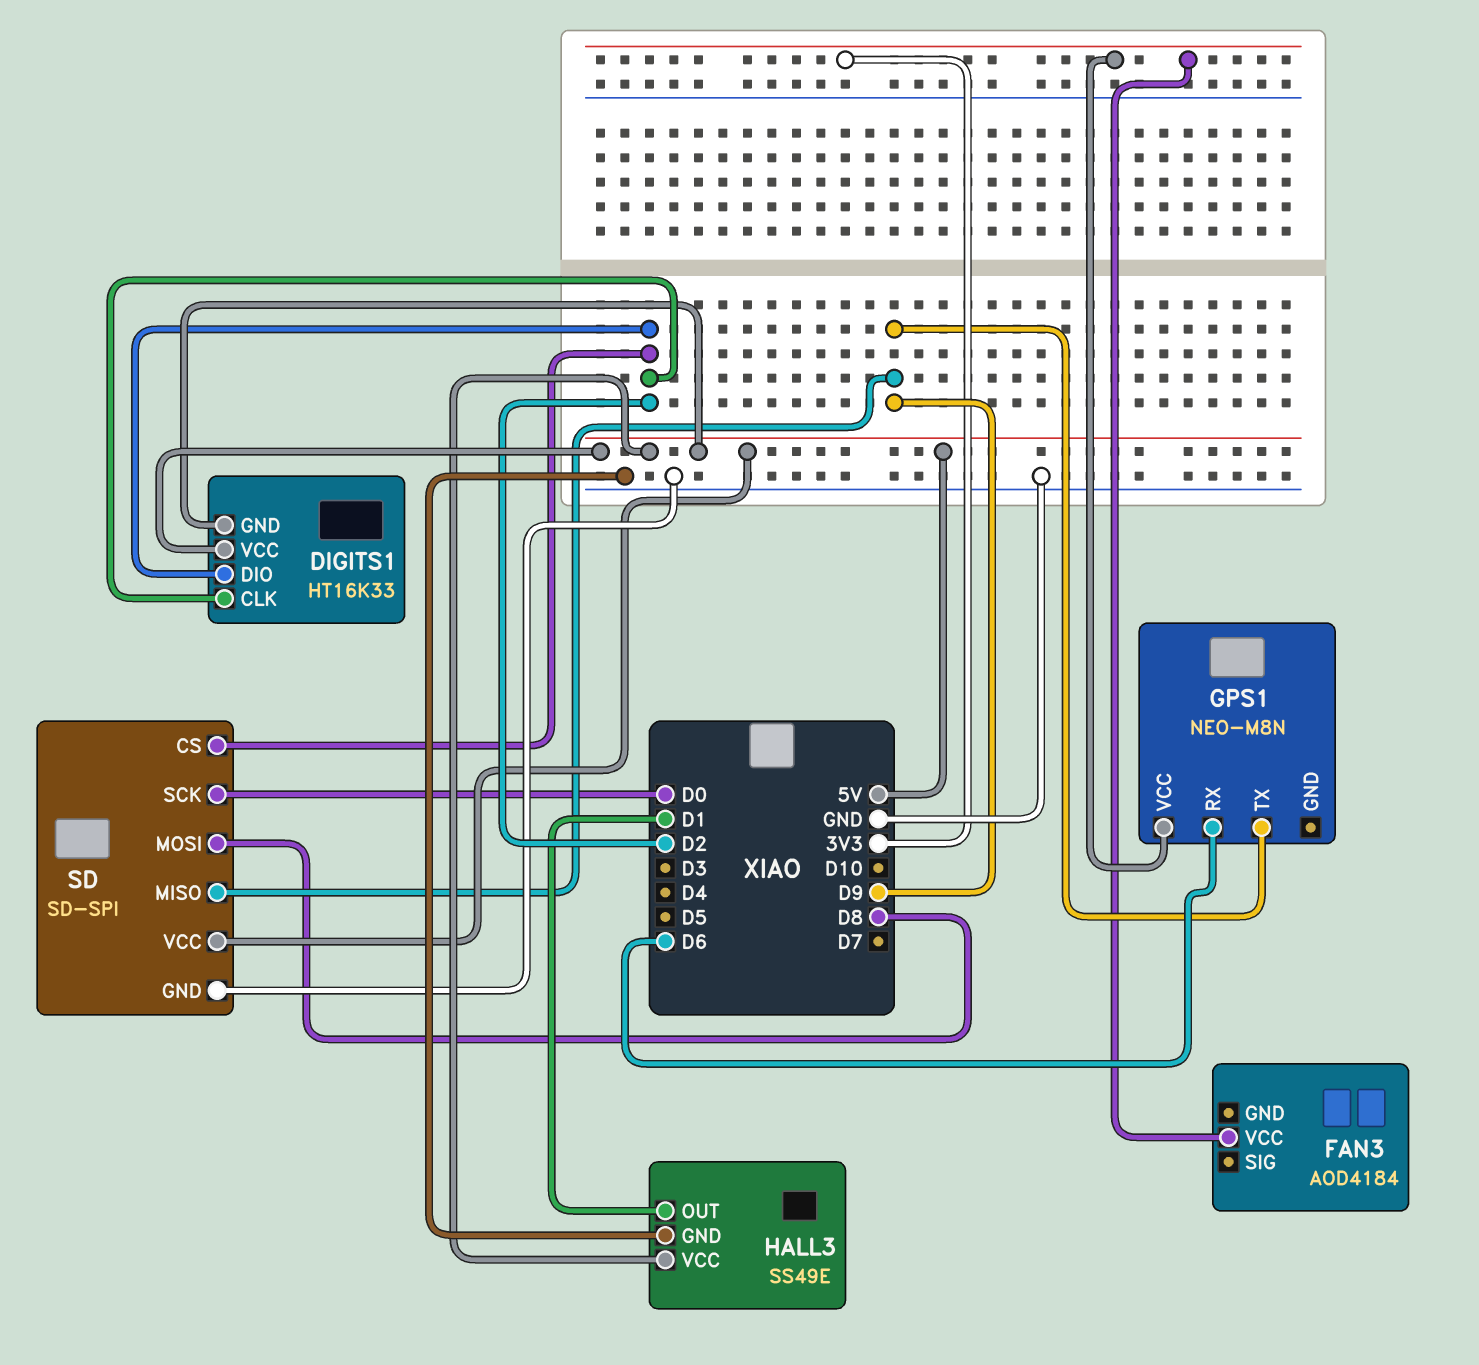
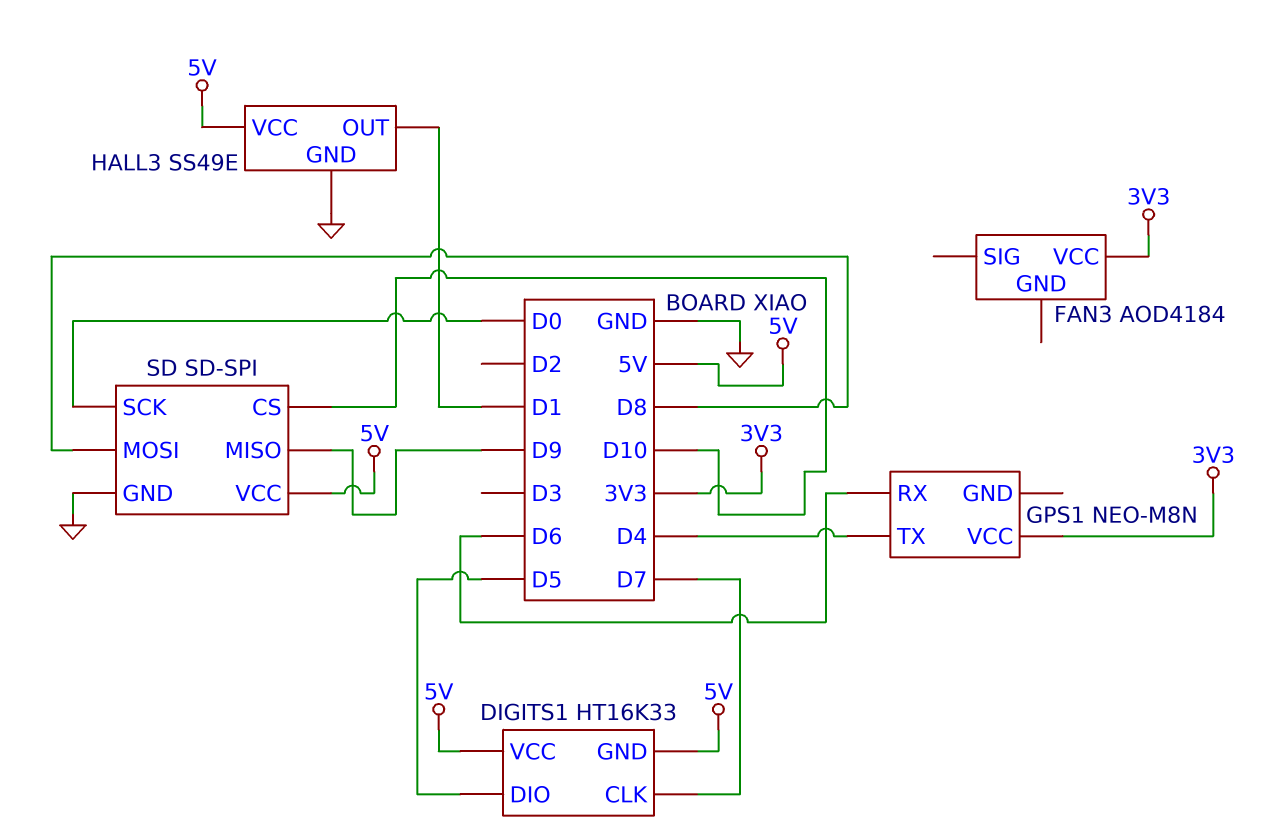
DIGITS1 pin CLK: D2 -> D7
DIGITS1 pin DIO: D2 -> D5
GPS1 pin TX: D9 -> D4
SD pin CS: D2 -> D10

